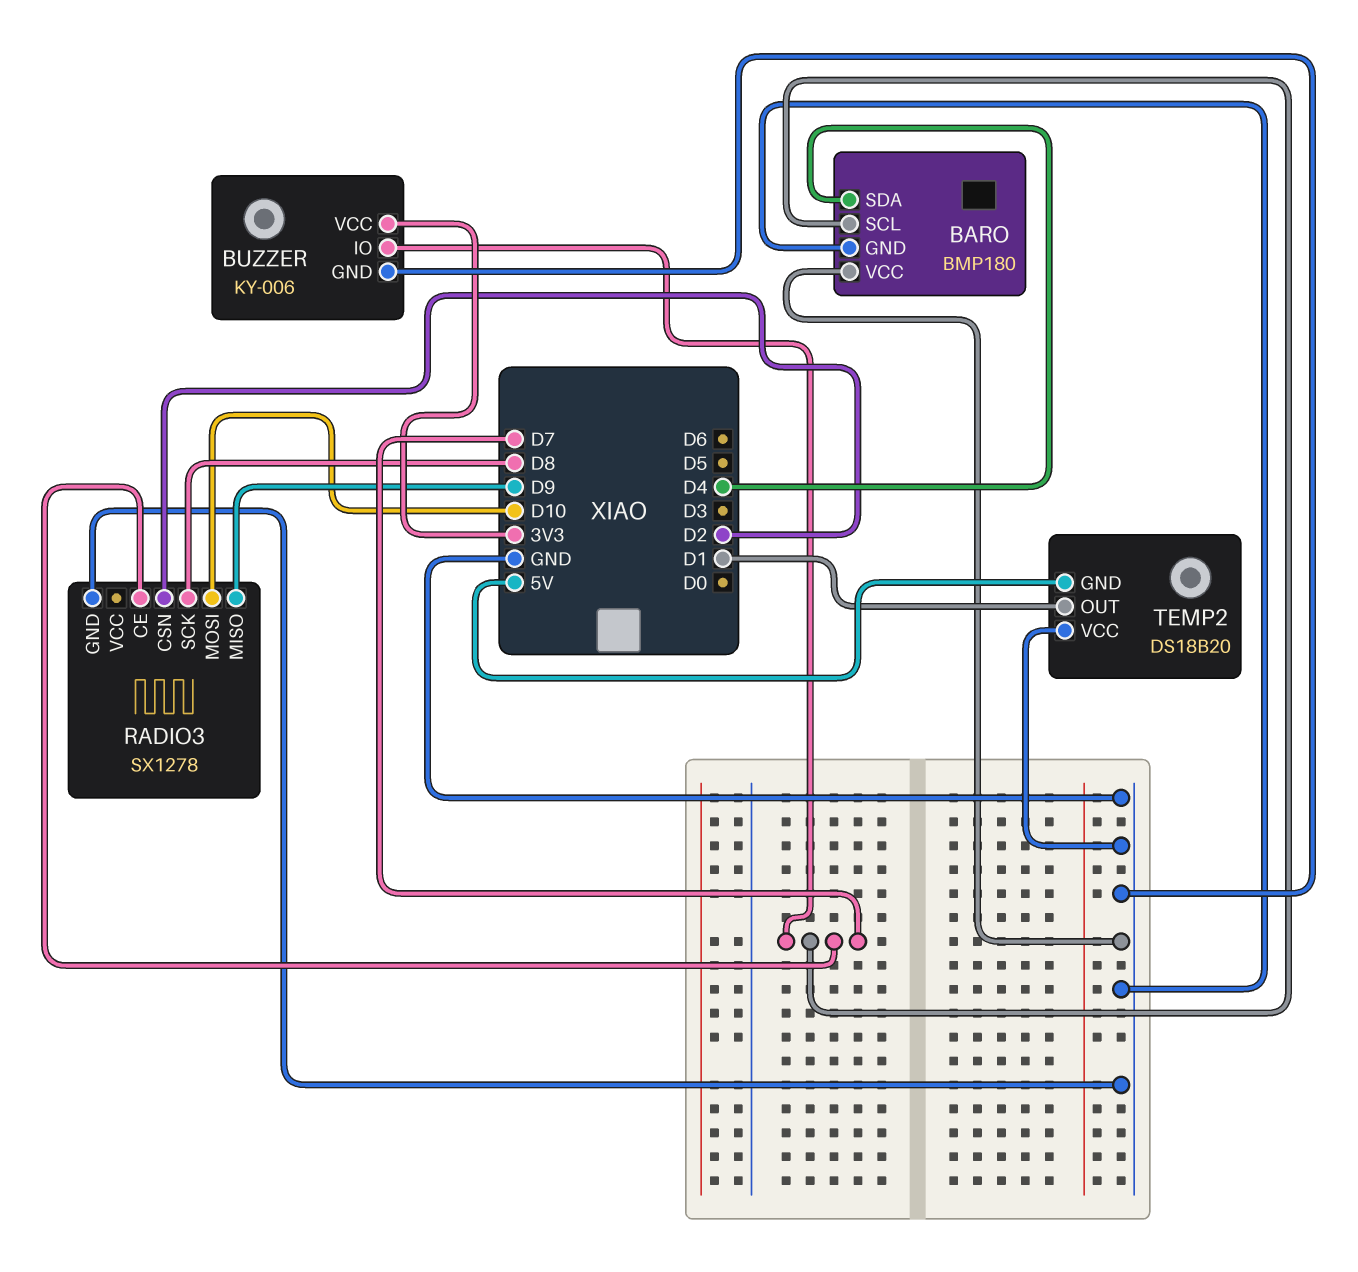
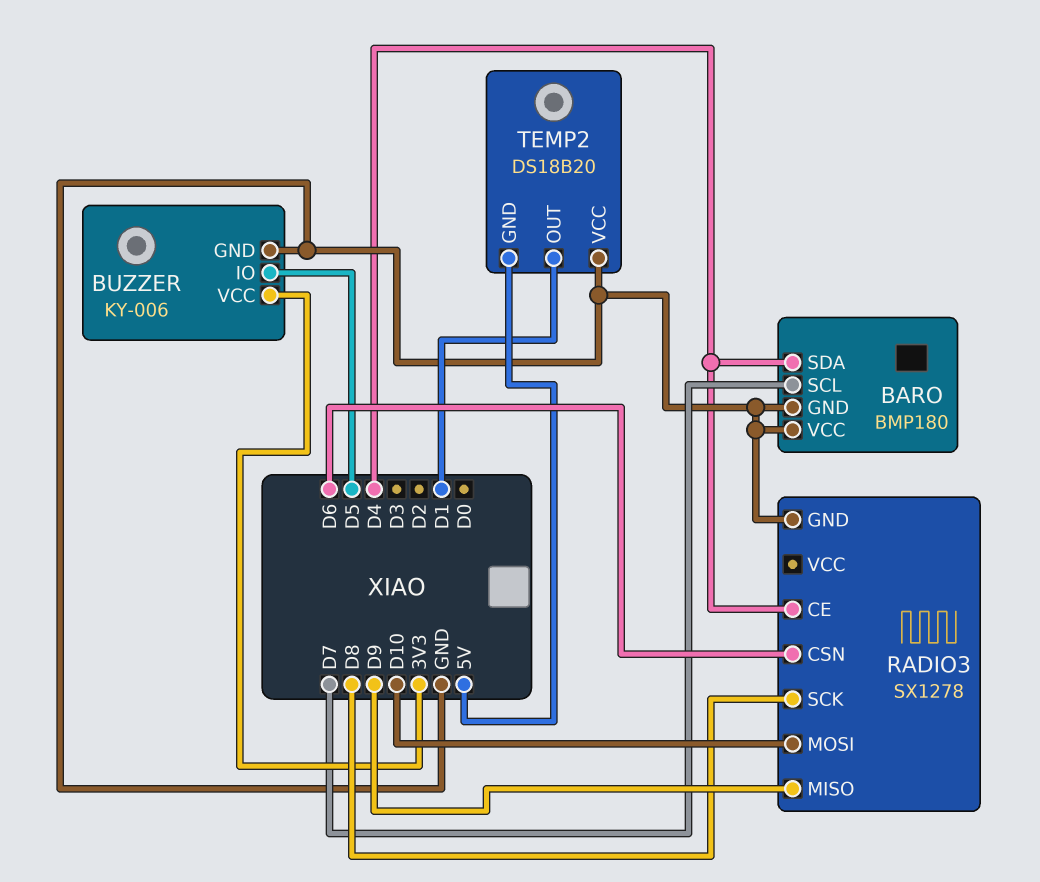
BUZZER pin IO: D7 -> D5
RADIO3 pin CE: D7 -> D4
RADIO3 pin CSN: D2 -> D6

